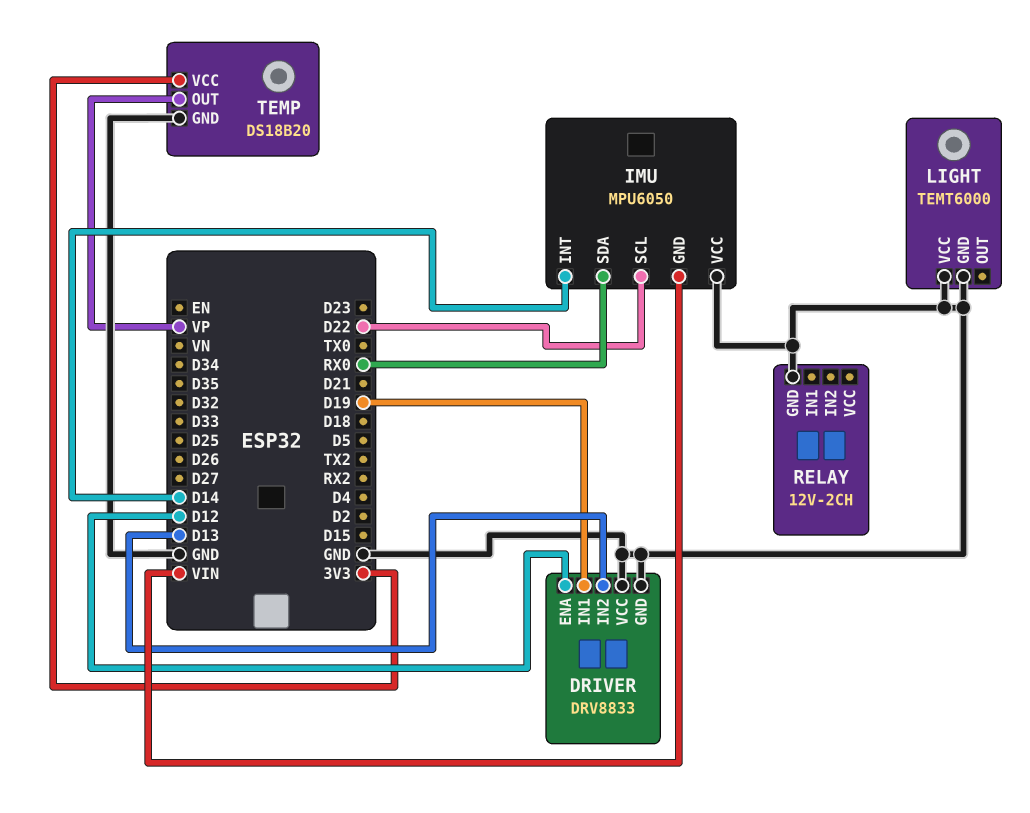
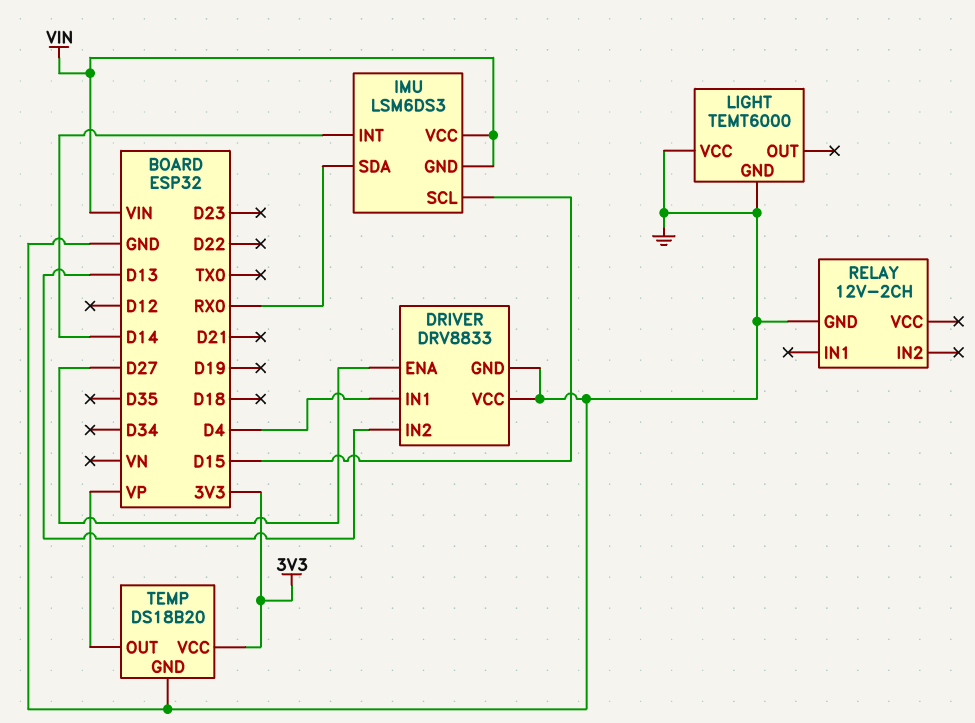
DRIVER pin ENA: D12 -> D27
DRIVER pin IN1: D19 -> D4
IMU: MPU6050 -> LSM6DS3
IMU pin SCL: D22 -> D15
IMU pin VCC: GND -> VIN

